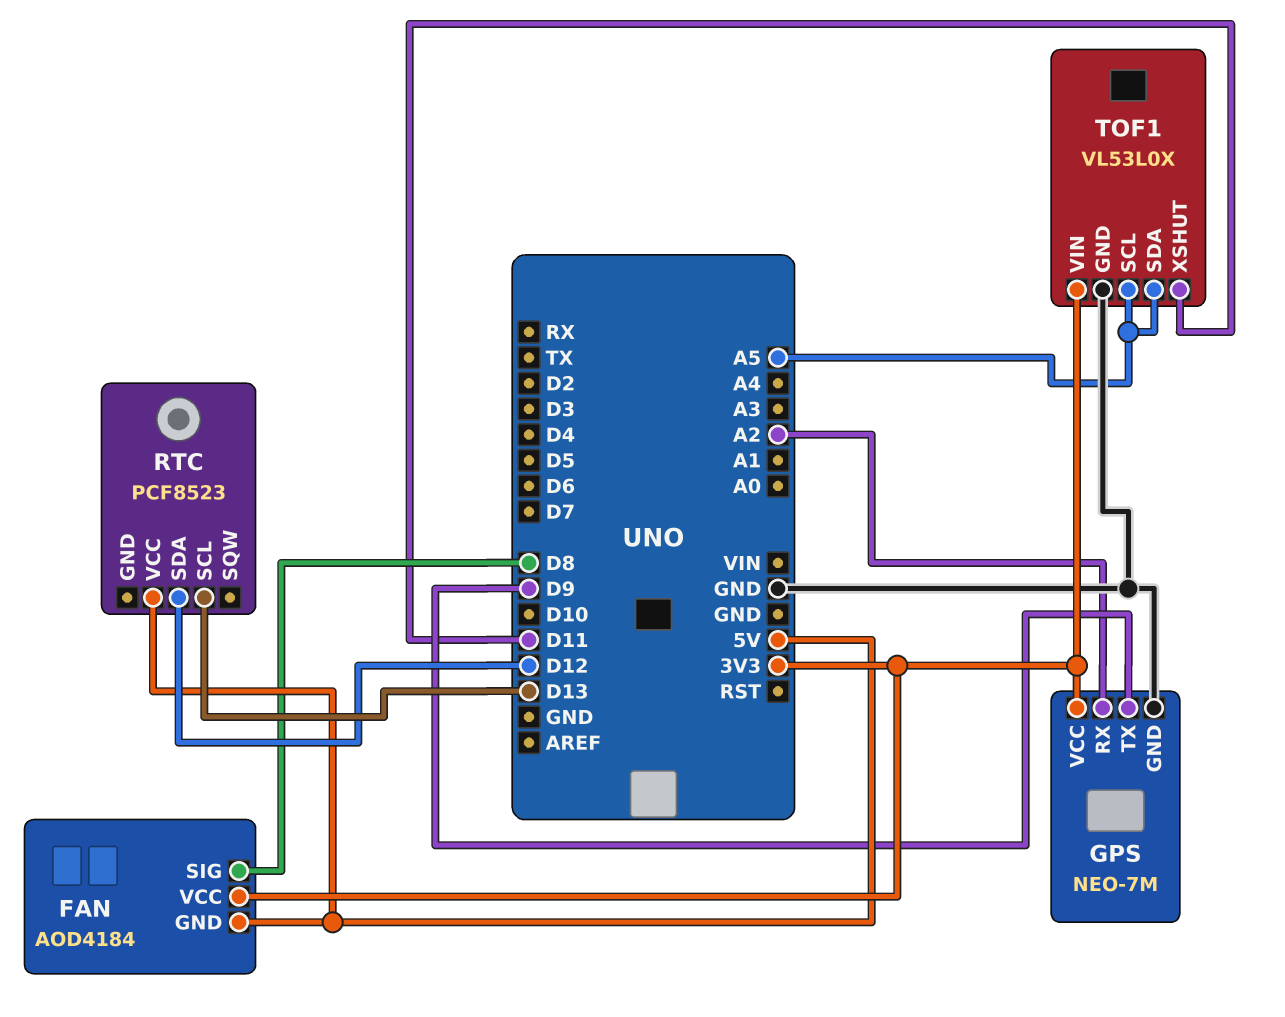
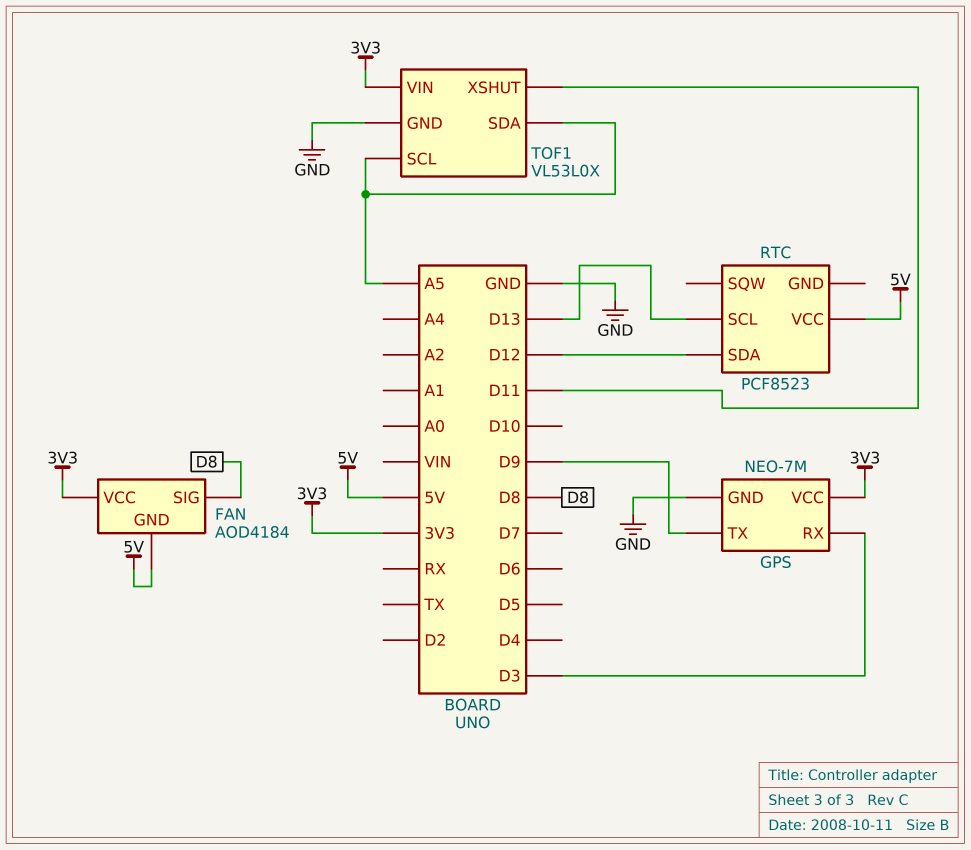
GPS pin RX: A2 -> D3

